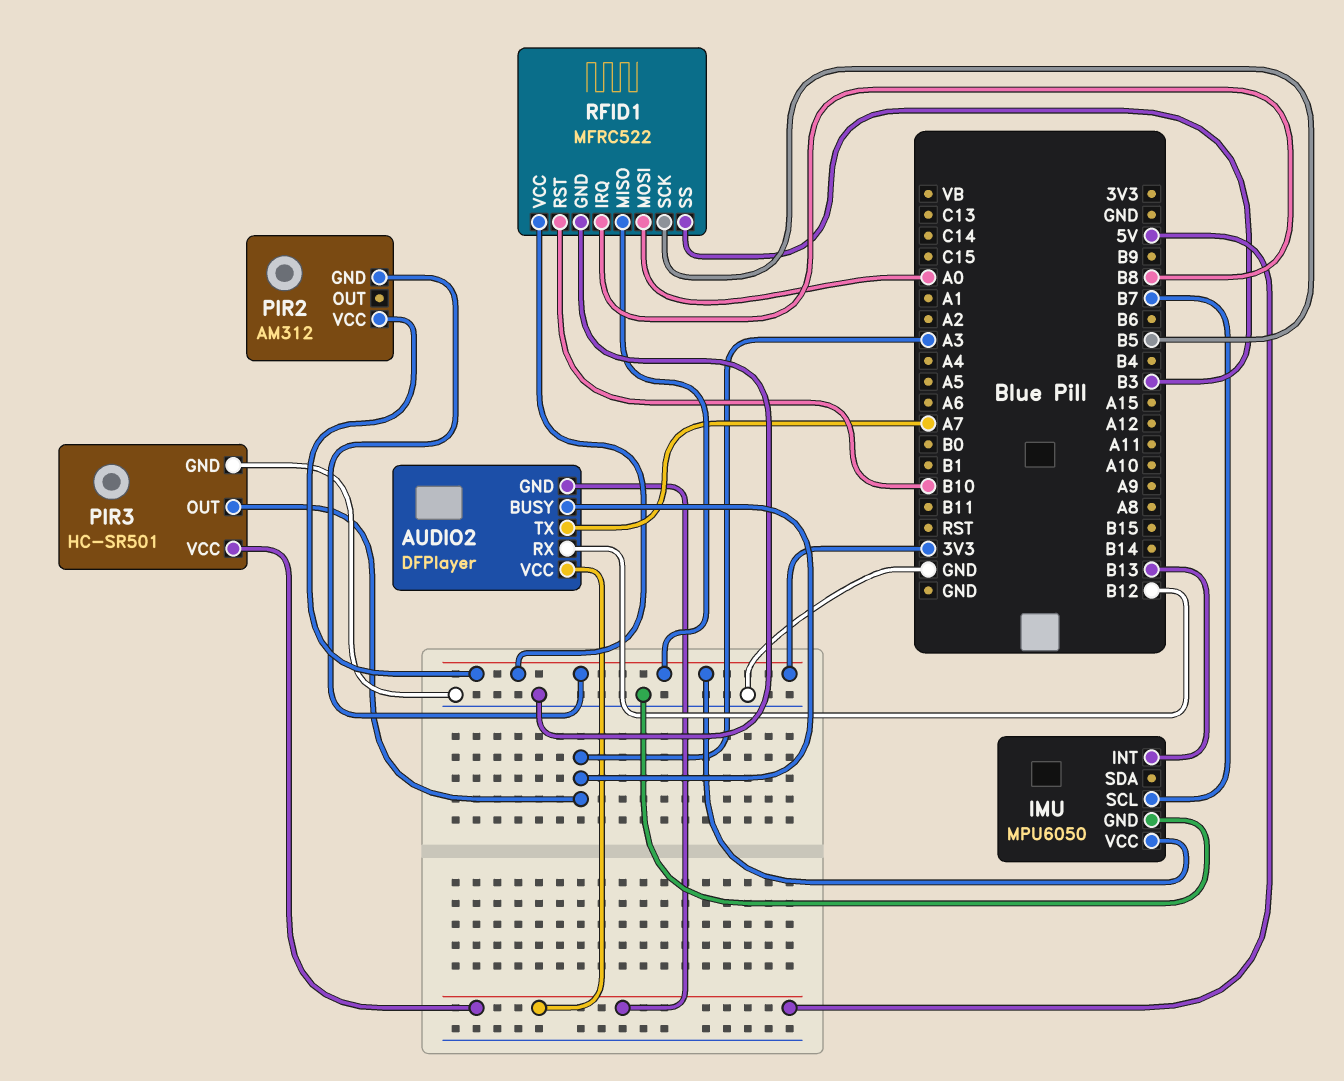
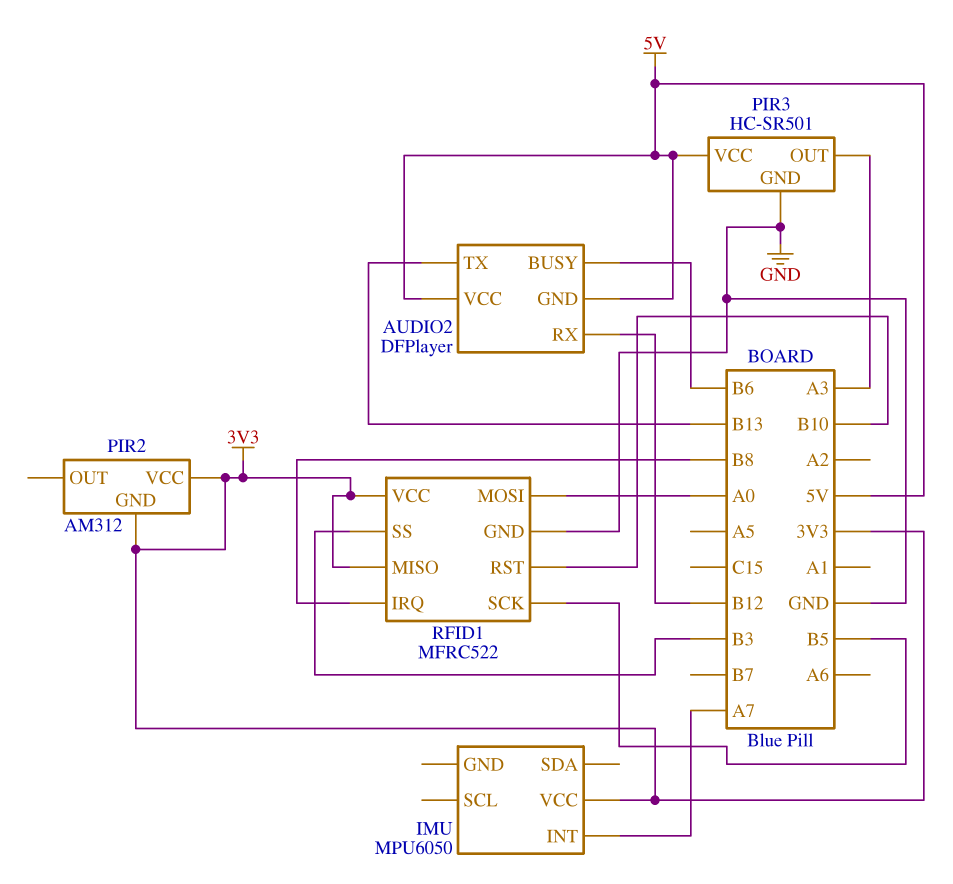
AUDIO2 pin BUSY: A3 -> B6
AUDIO2 pin TX: A7 -> B13
IMU pin GND: GND -> none
IMU pin INT: B13 -> A7
IMU pin SCL: B7 -> none

